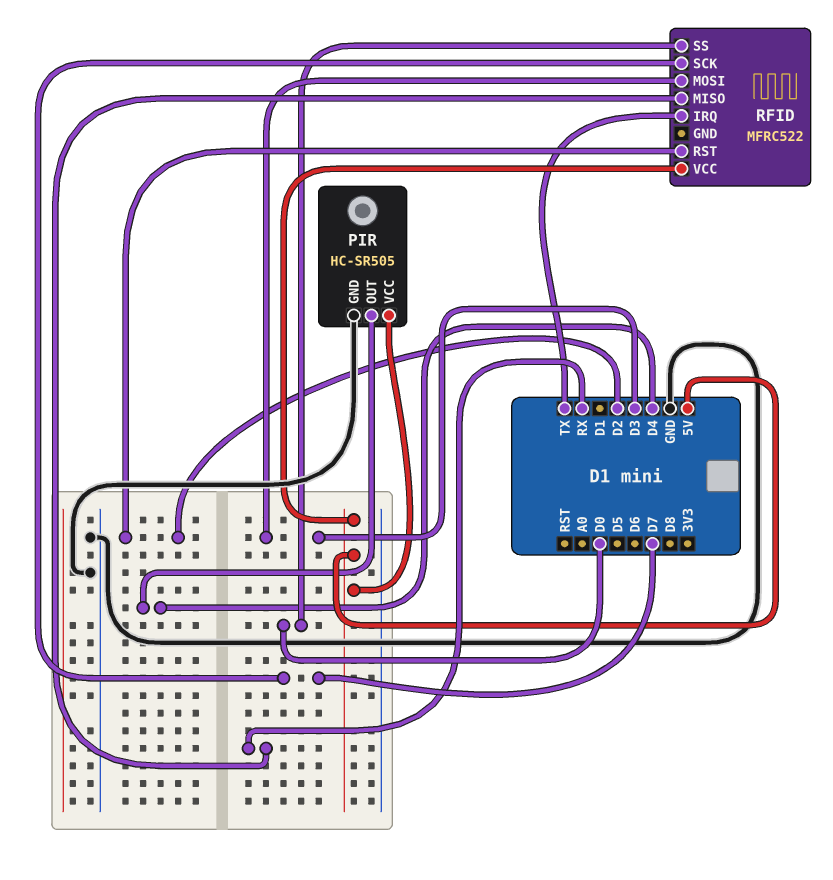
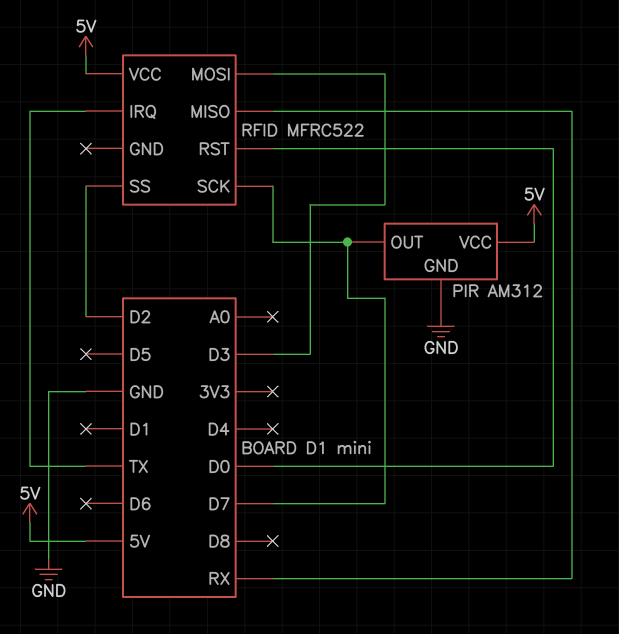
PIR: HC-SR505 -> AM312
PIR pin OUT: D4 -> D7
RFID pin RST: D2 -> D0
RFID pin SS: D0 -> D2

